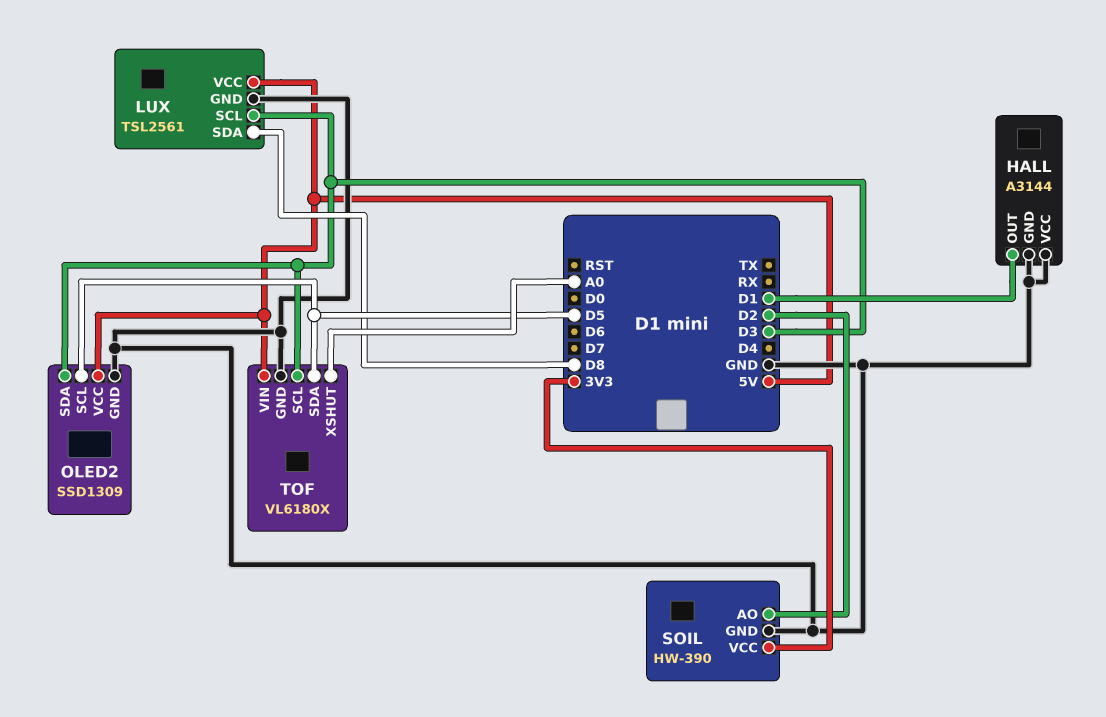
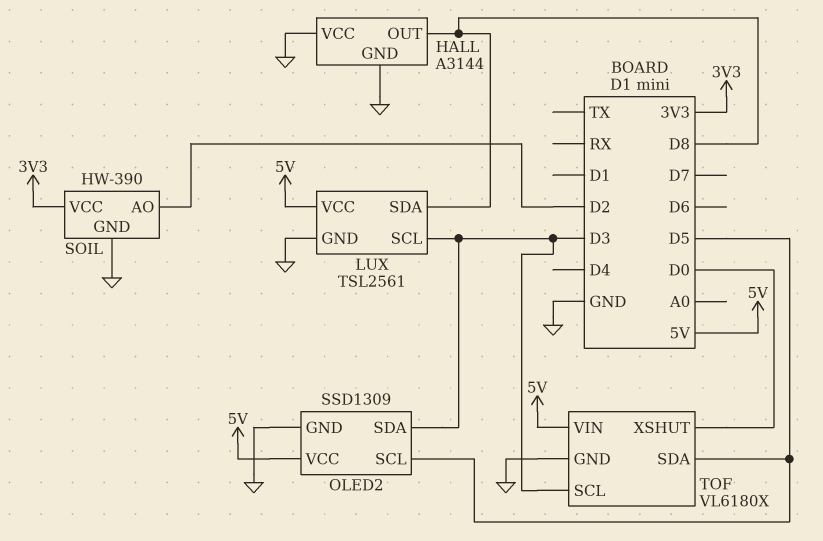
HALL pin OUT: D1 -> D8
TOF pin XSHUT: A0 -> D0

